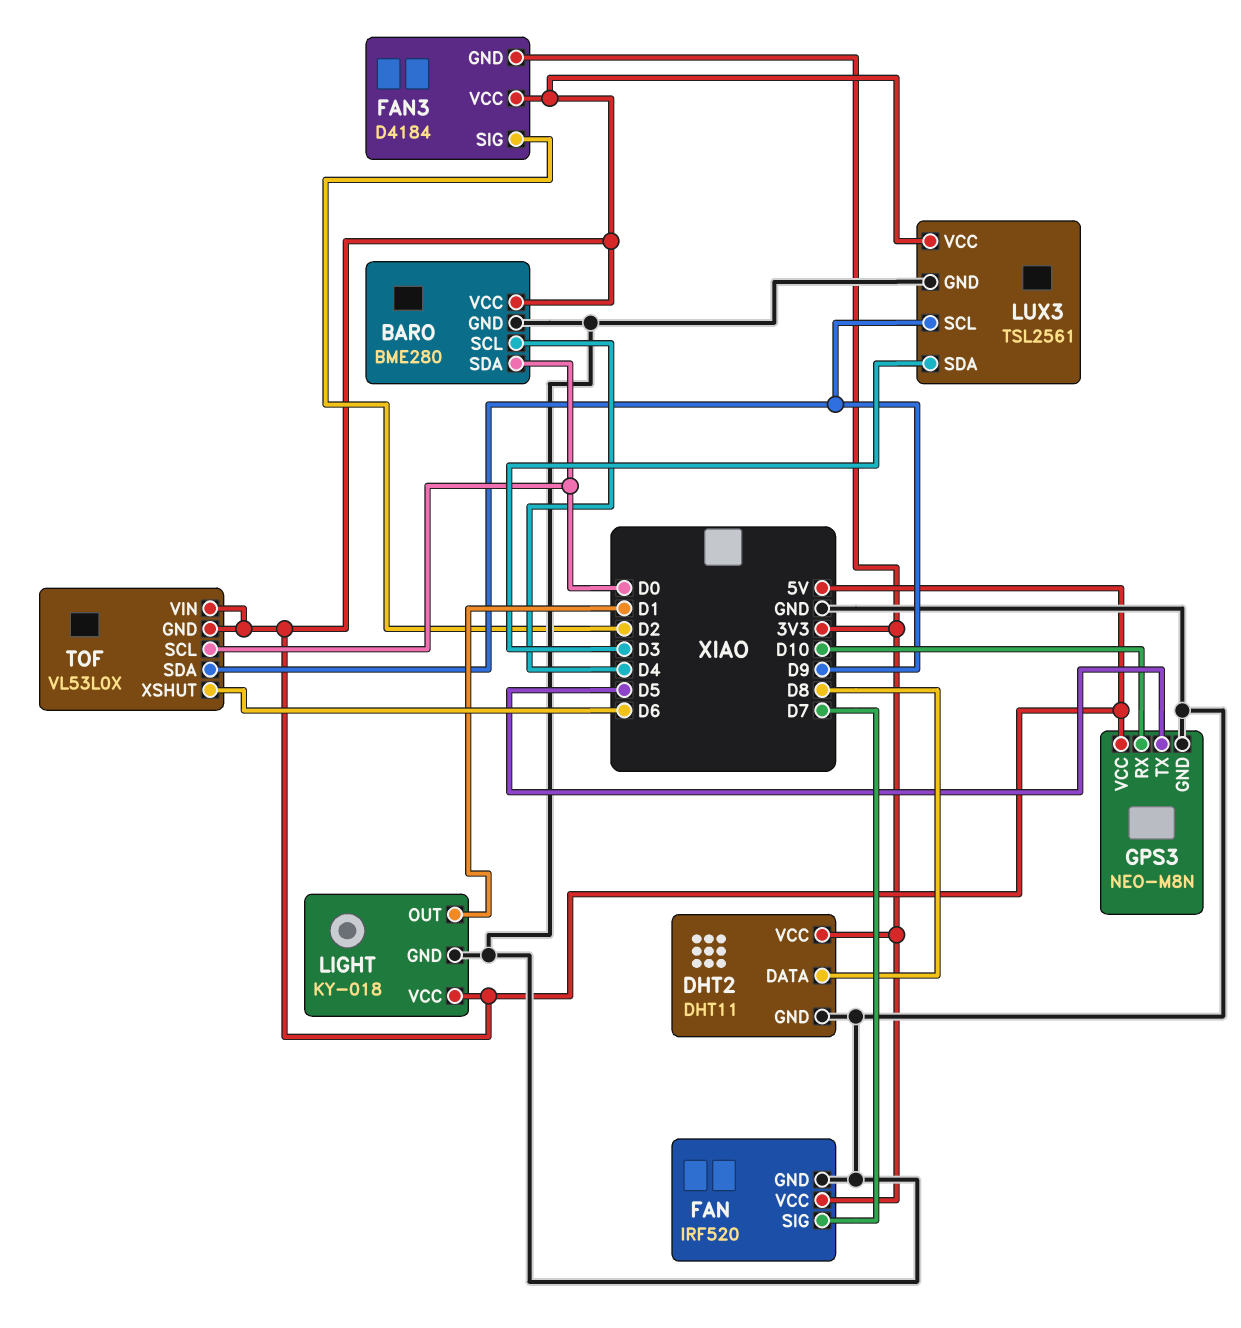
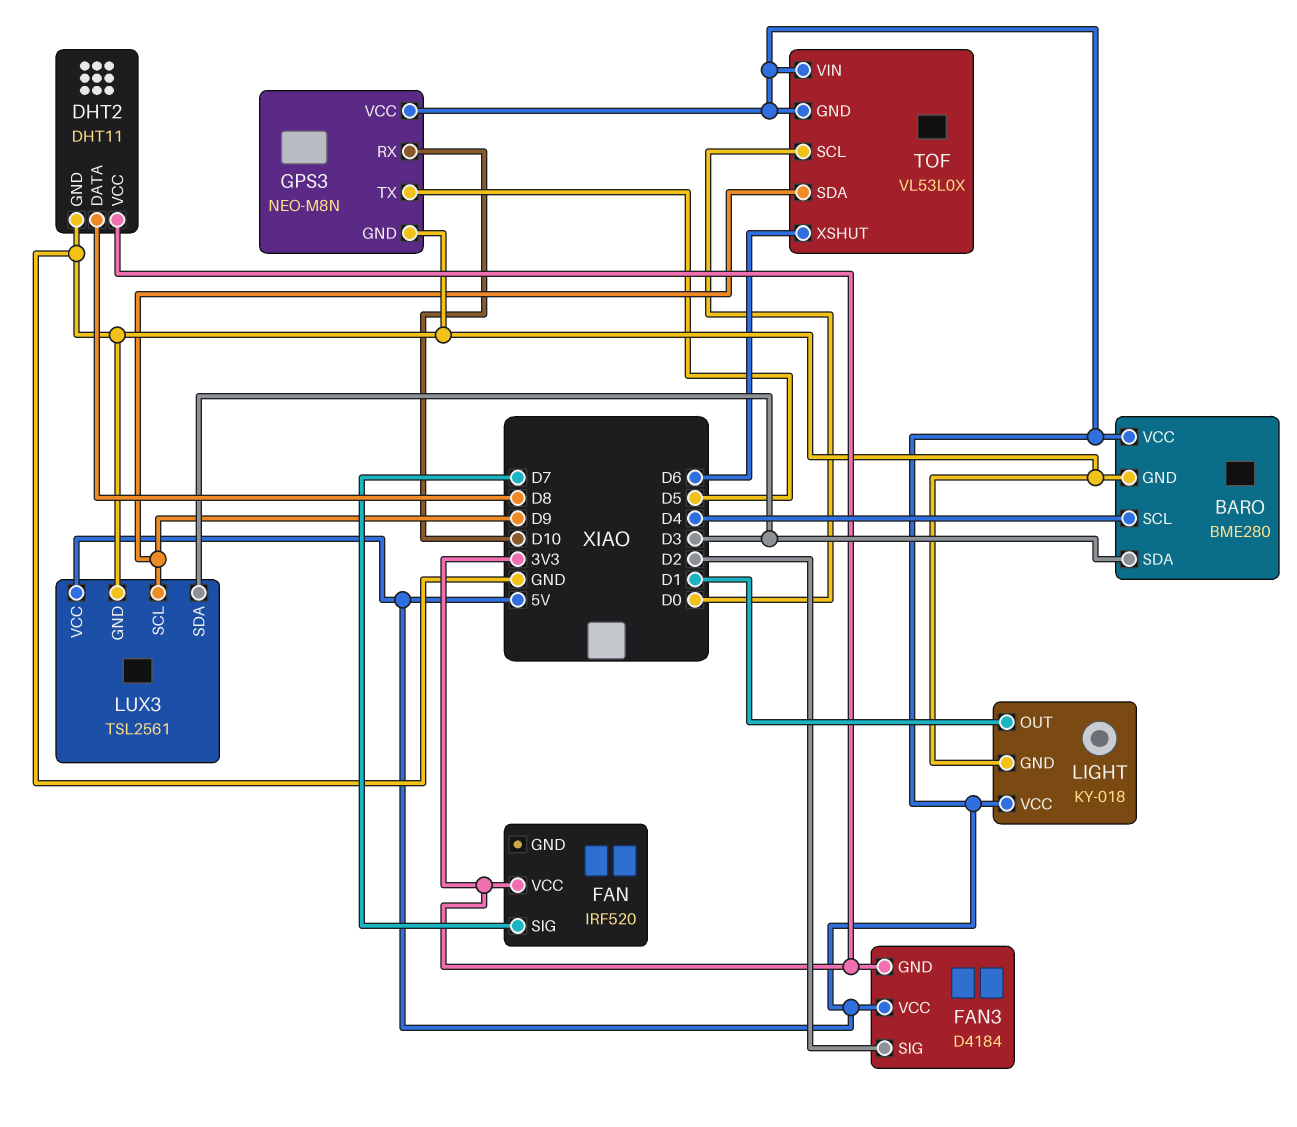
BARO pin SDA: D0 -> D3
FAN pin GND: GND -> none

